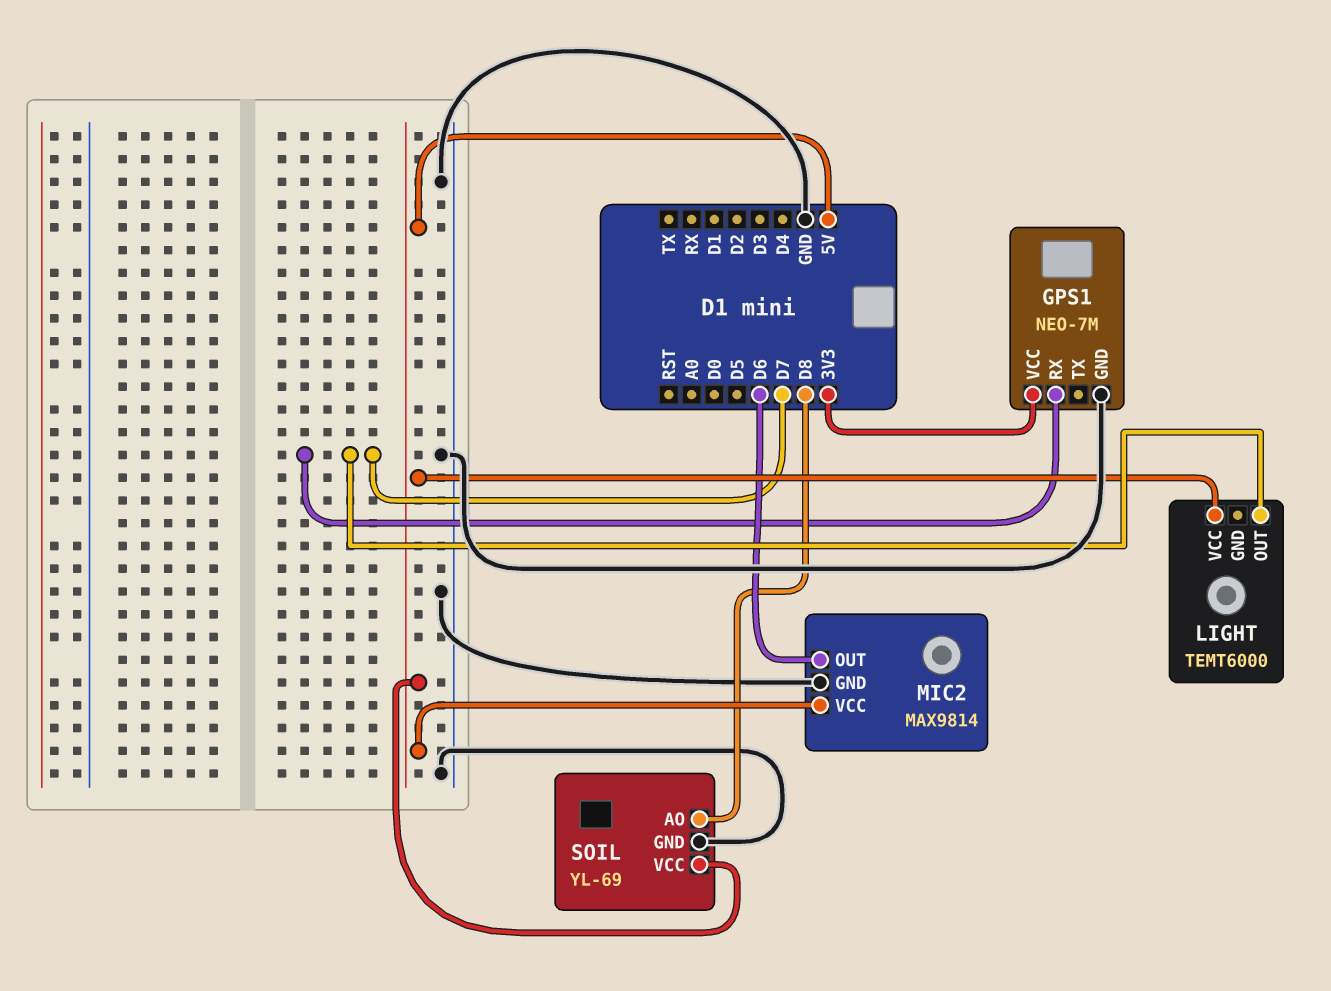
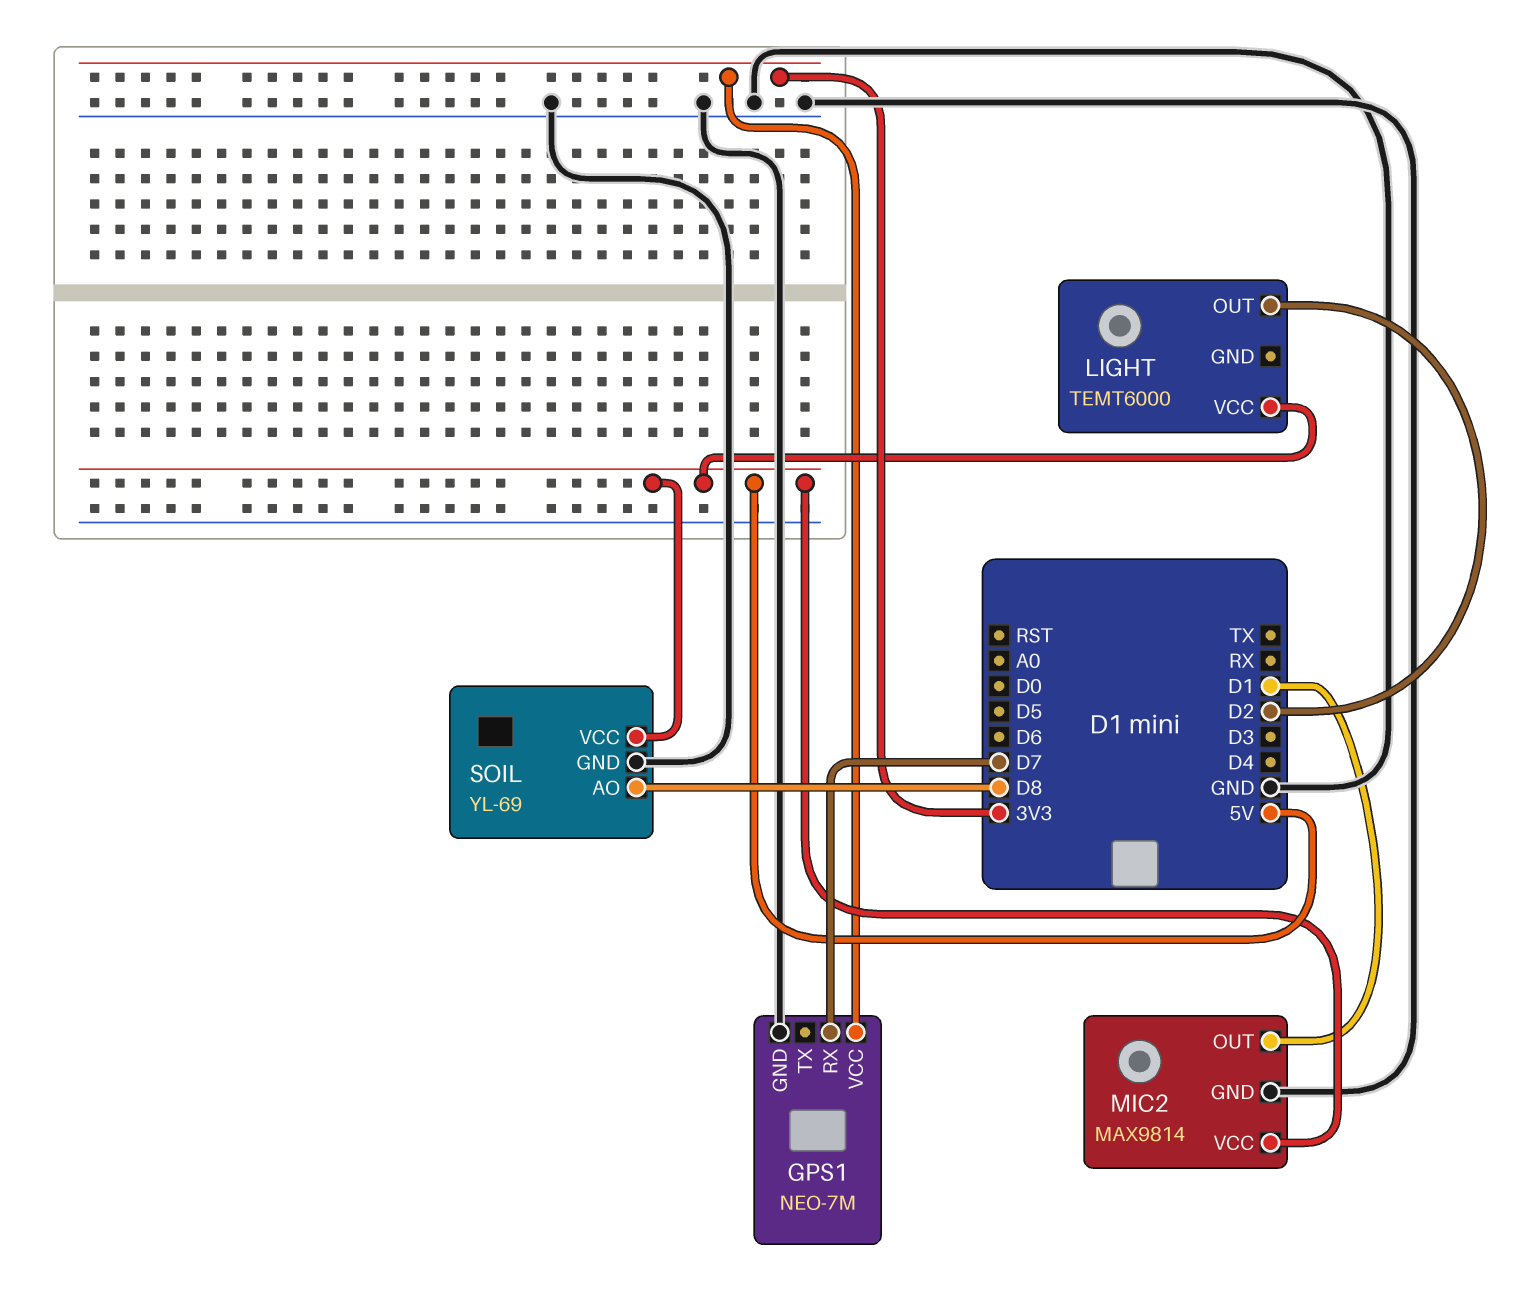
LIGHT pin OUT: D7 -> D2
MIC2 pin OUT: D6 -> D1

